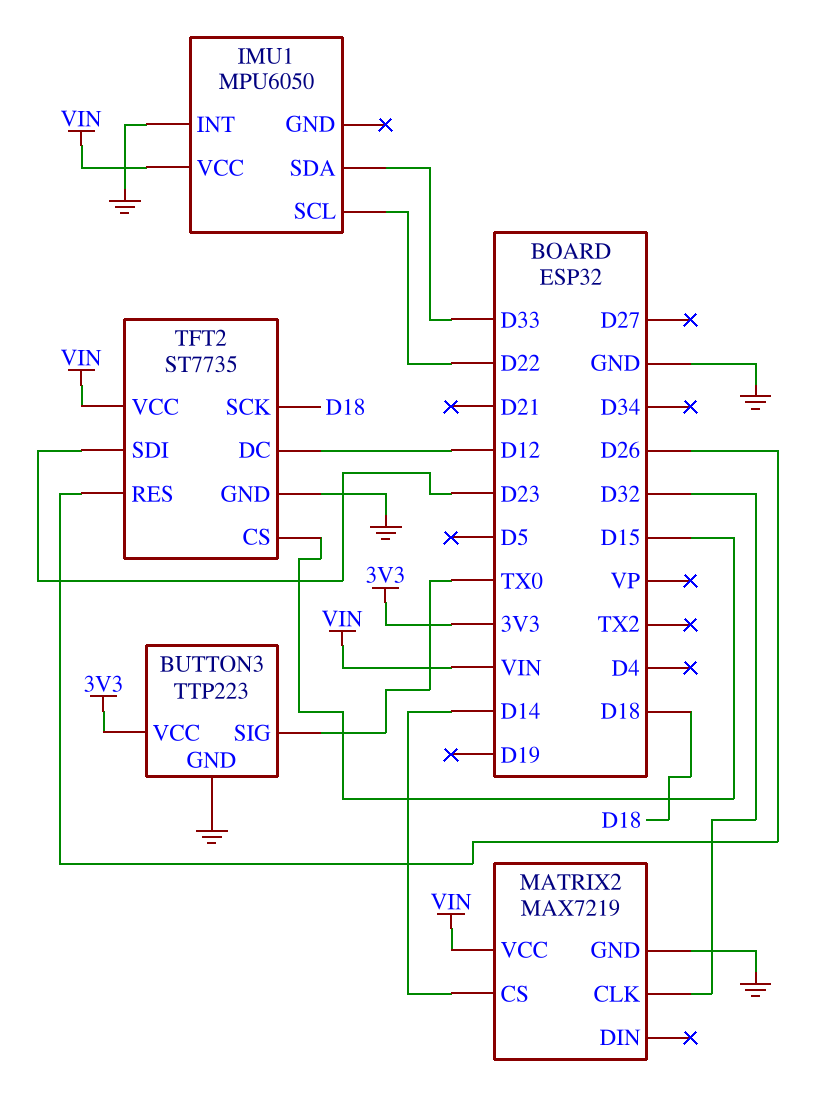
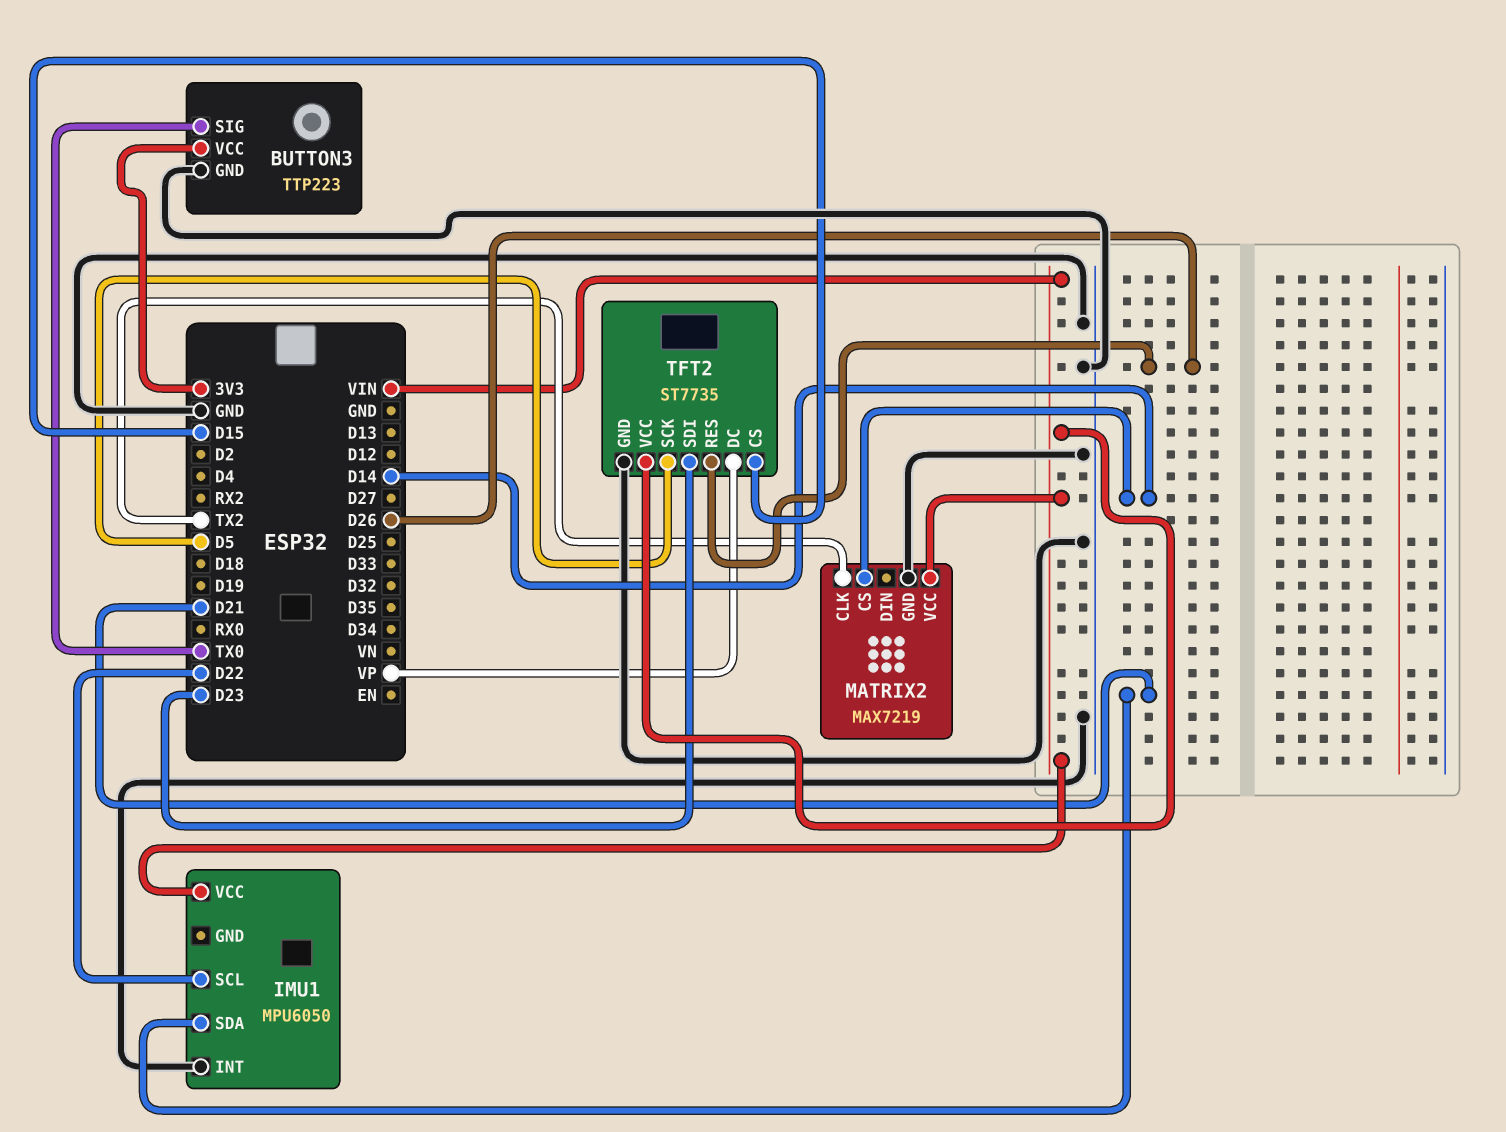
IMU1 pin SDA: D33 -> D21
MATRIX2 pin CLK: D32 -> TX2
TFT2 pin DC: D12 -> VP
TFT2 pin SCK: D18 -> D5

